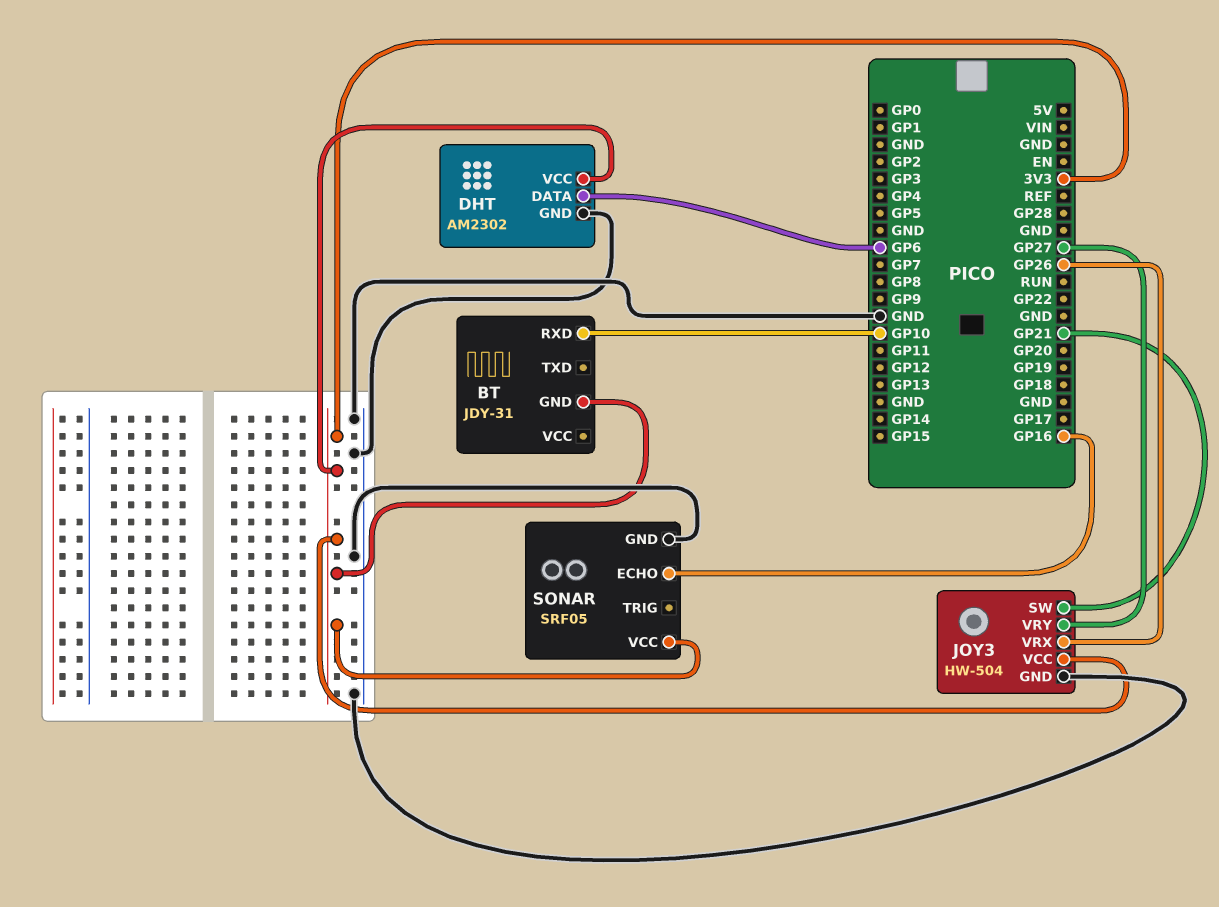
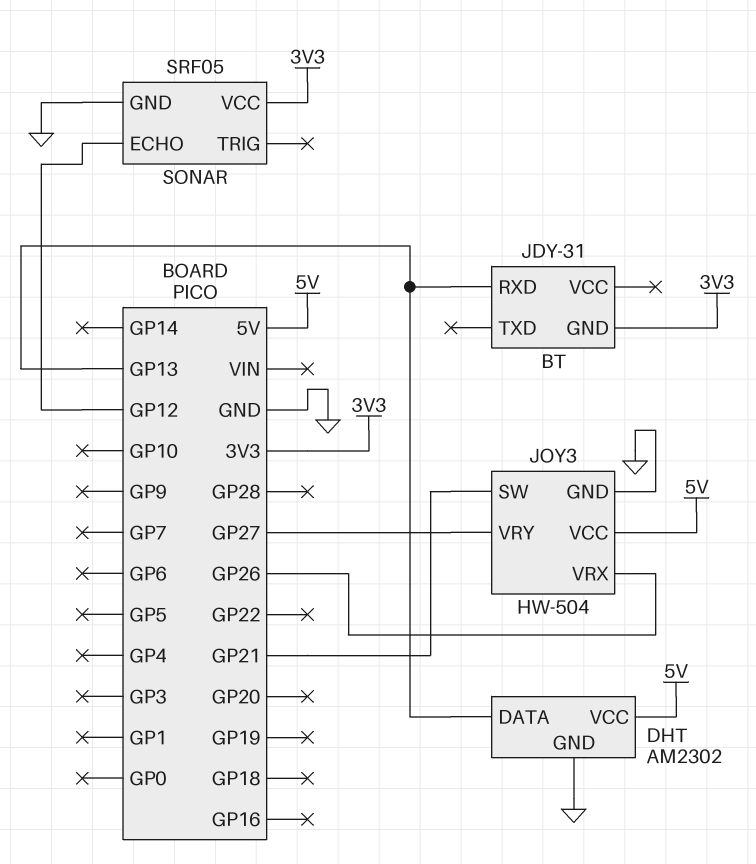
BT pin RXD: GP10 -> GP13
DHT pin DATA: GP6 -> GP13
DHT pin VCC: 3V3 -> 5V
JOY3 pin VCC: 3V3 -> 5V
SONAR pin ECHO: GP16 -> GP12

